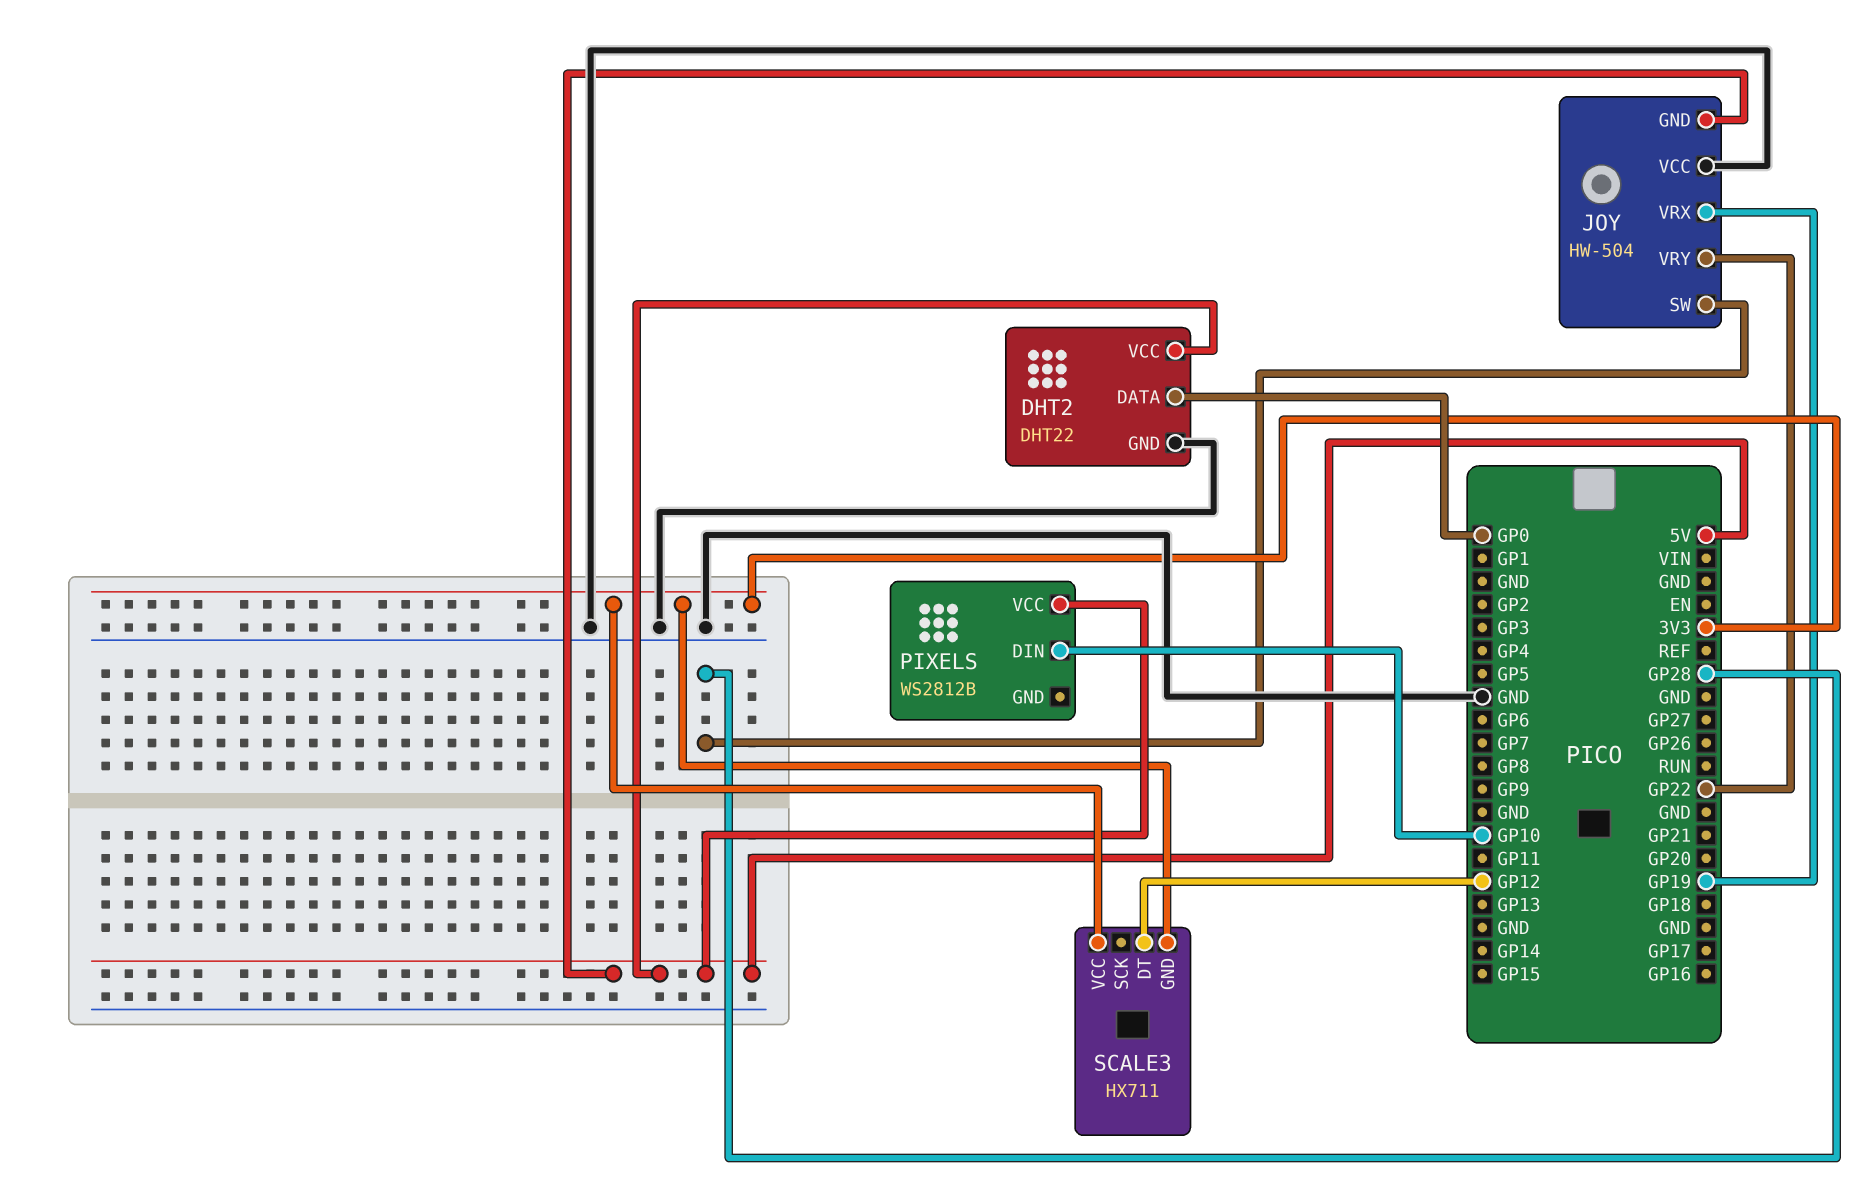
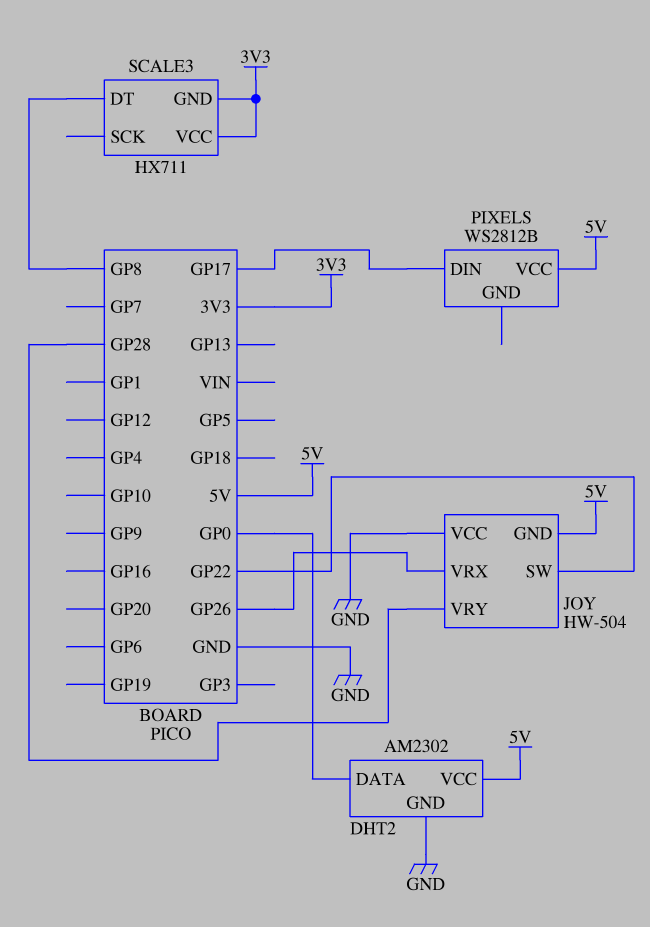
DHT2: DHT22 -> AM2302
JOY pin SW: GP28 -> GP22
JOY pin VRX: GP19 -> GP26
JOY pin VRY: GP22 -> GP28
PIXELS pin DIN: GP10 -> GP17
SCALE3 pin DT: GP12 -> GP8

